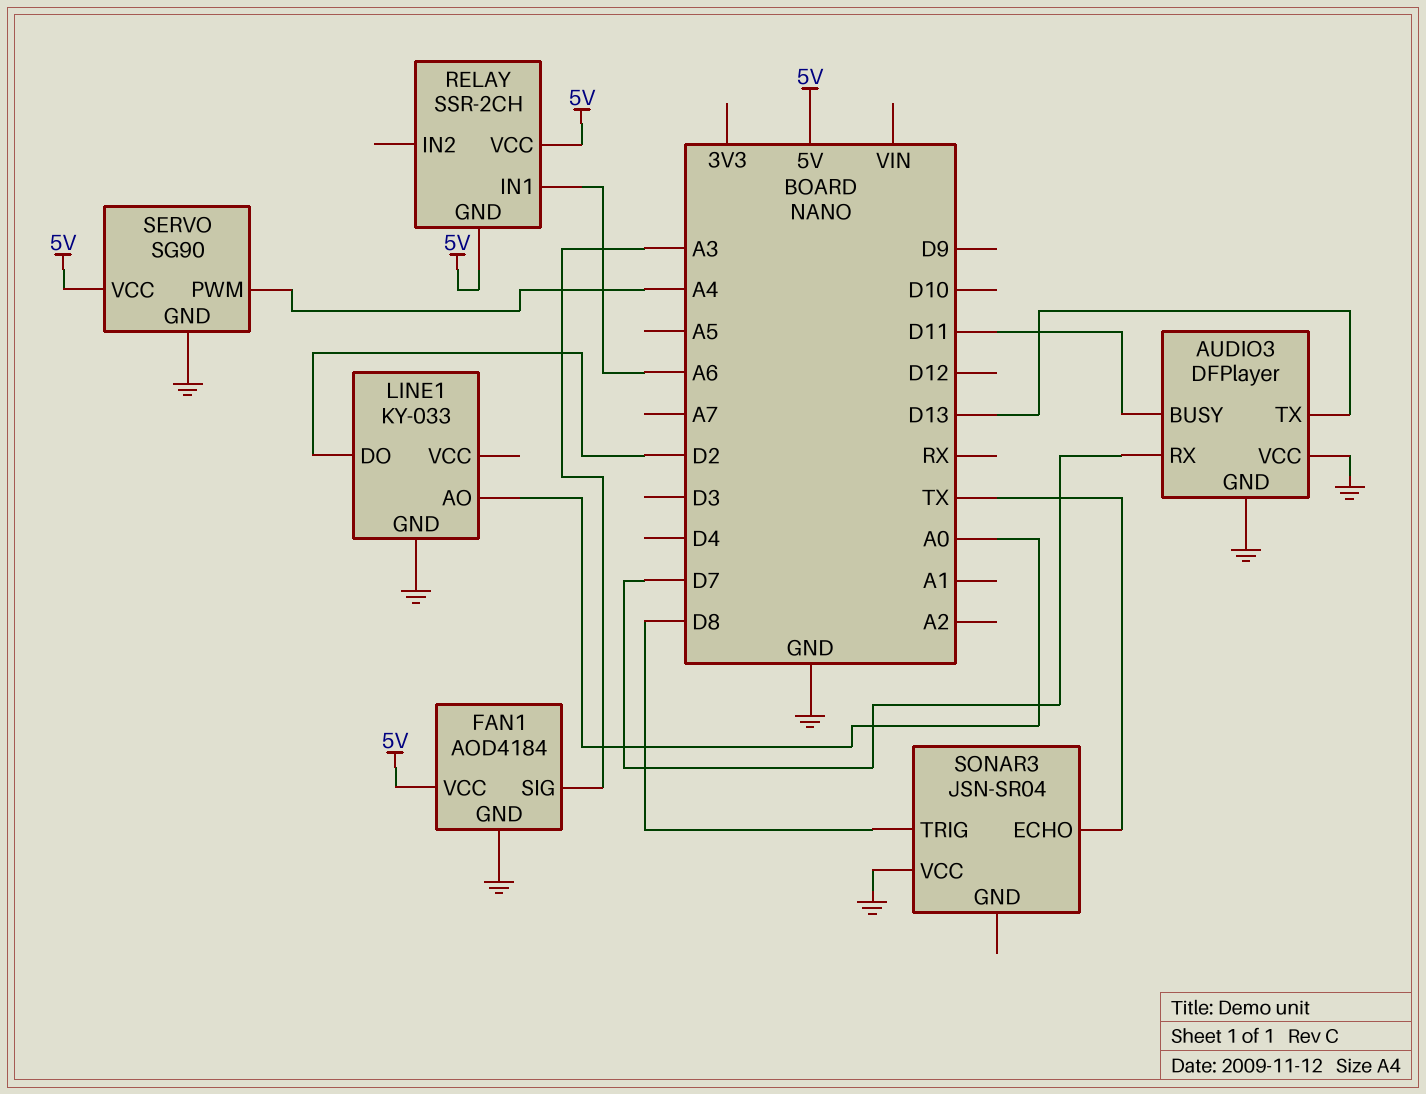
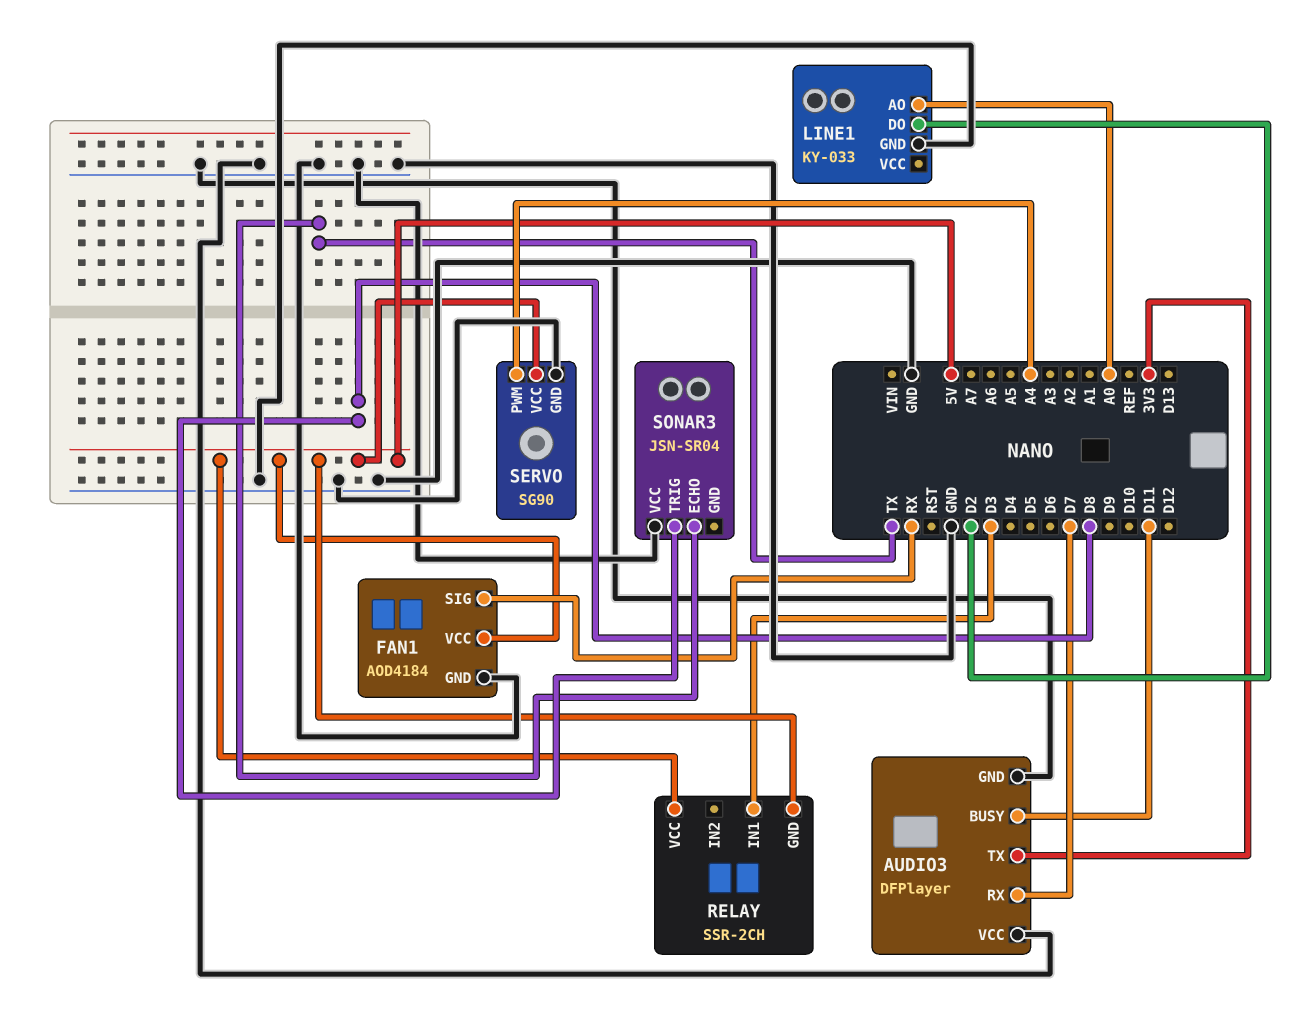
AUDIO3 pin TX: D13 -> 3V3
FAN1 pin SIG: A3 -> RX
RELAY pin IN1: A6 -> D3

